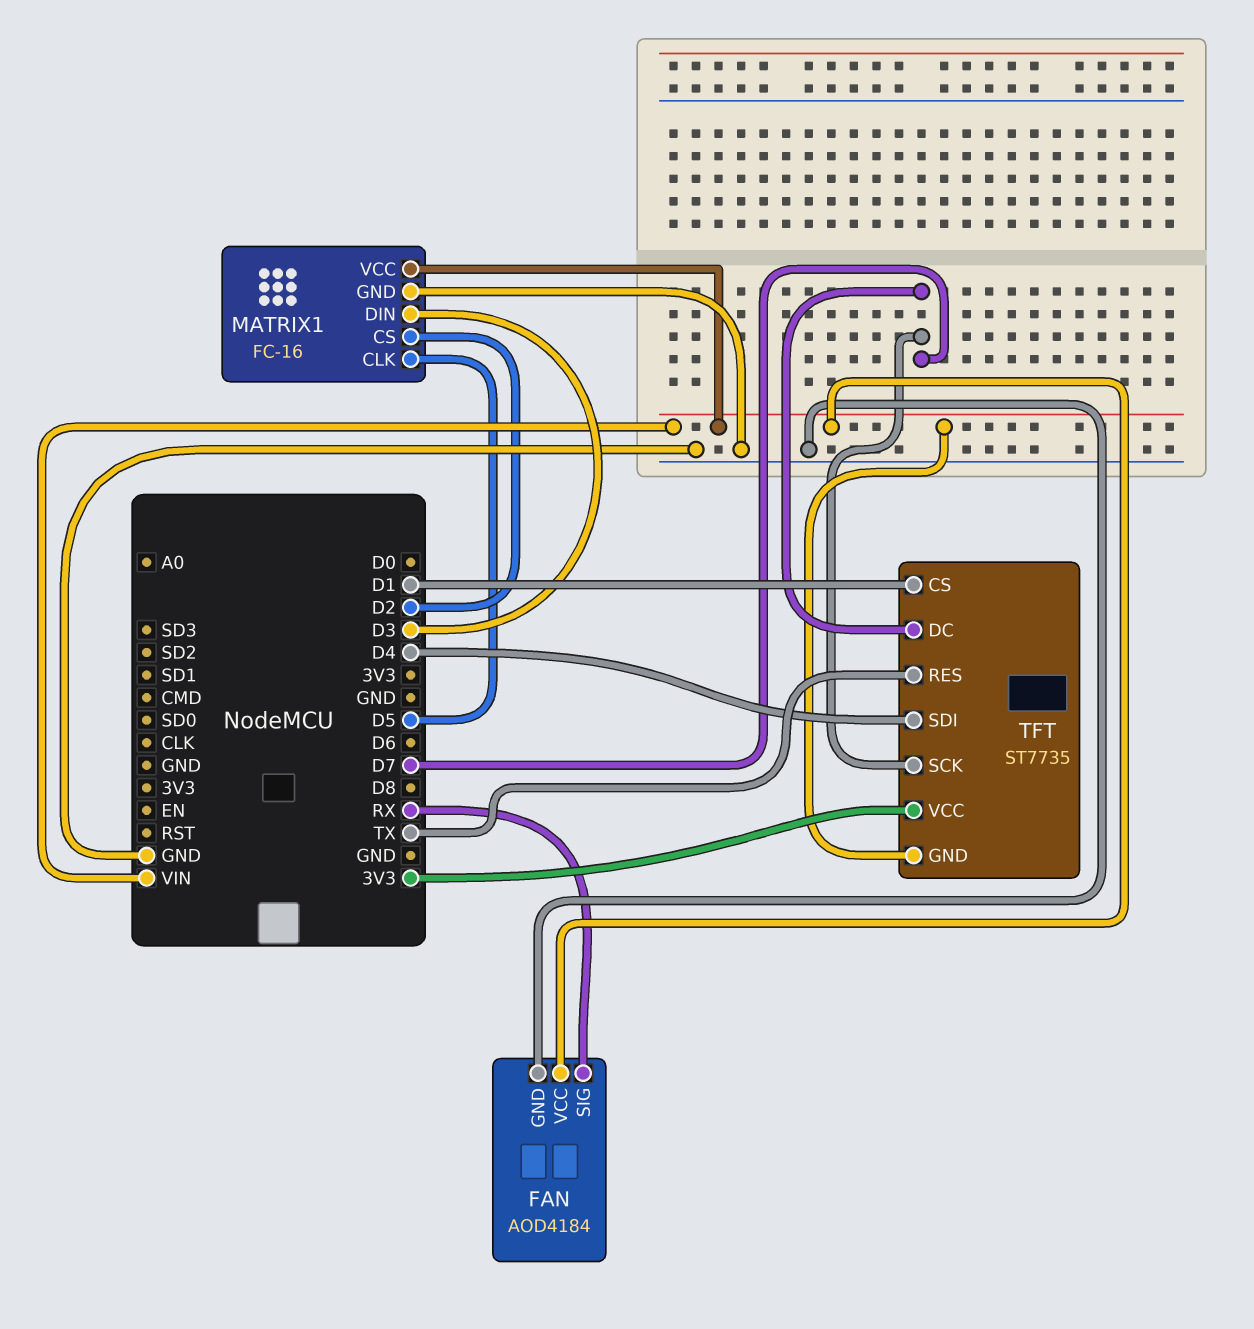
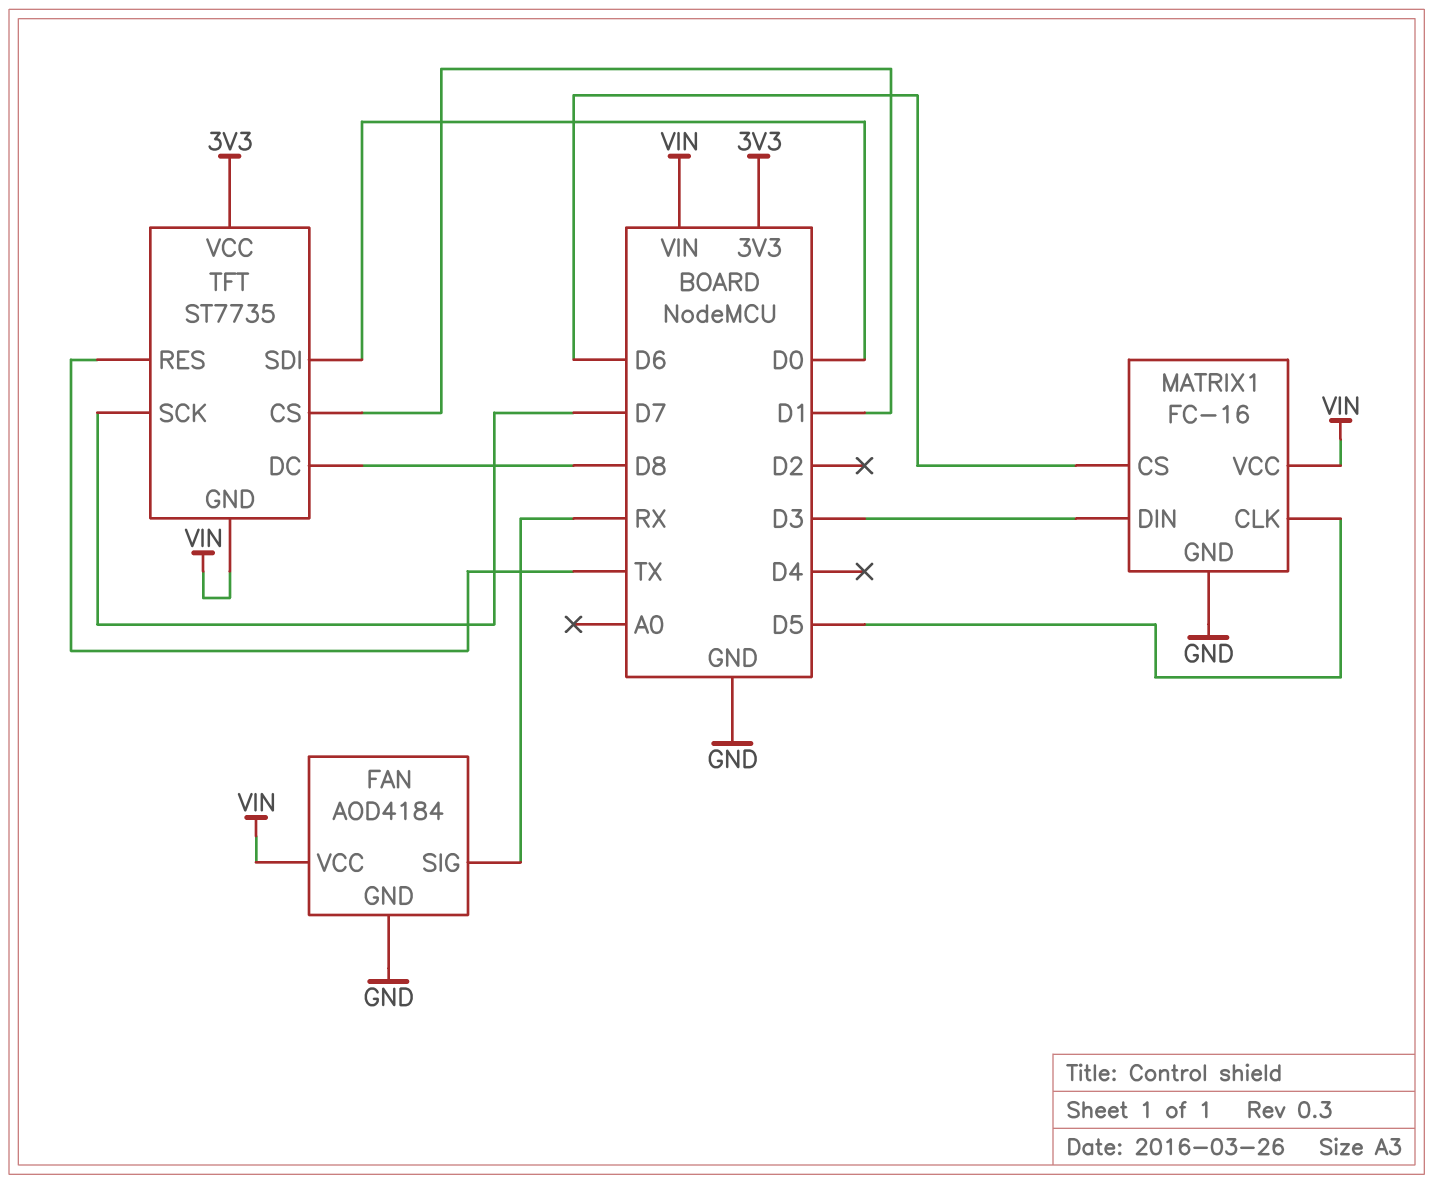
MATRIX1 pin CS: D2 -> D6
TFT pin DC: D7 -> D8
TFT pin SDI: D4 -> D0

